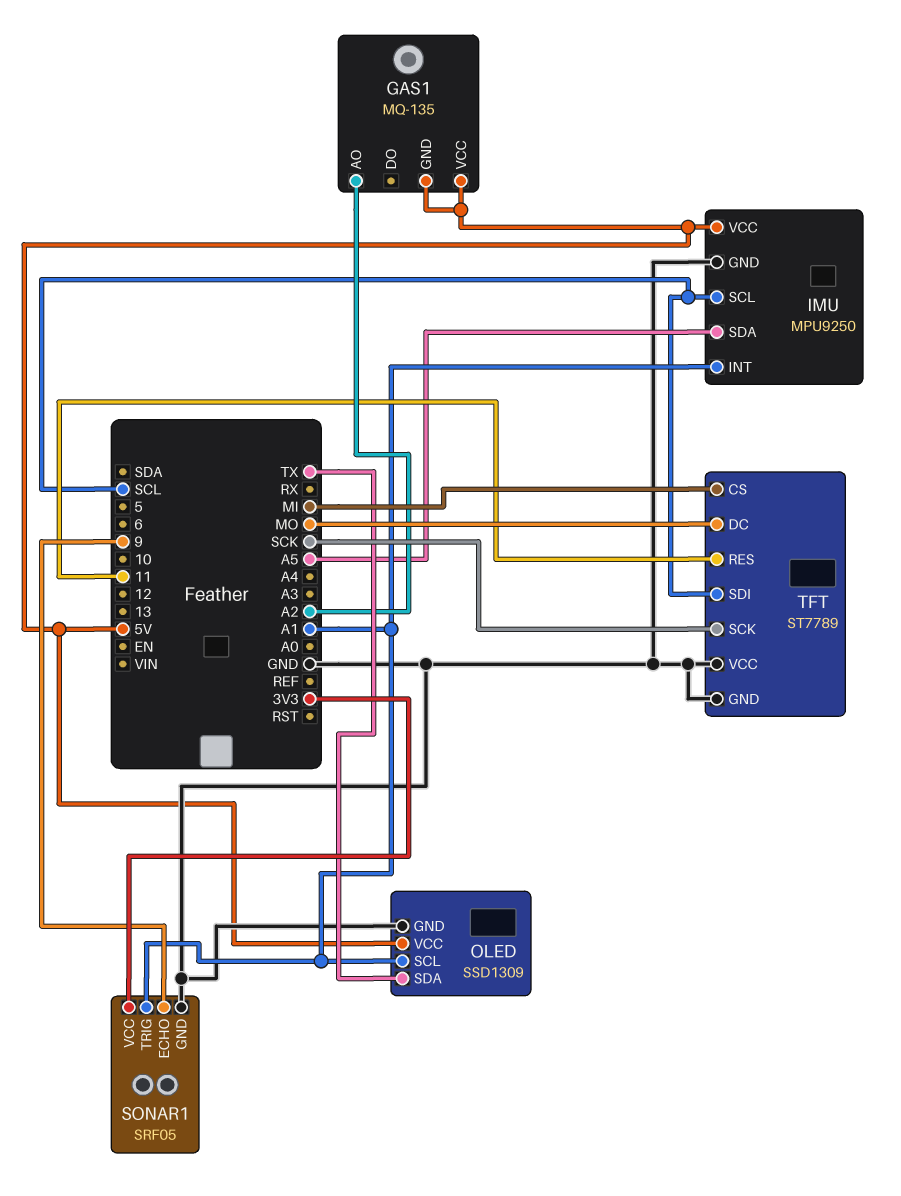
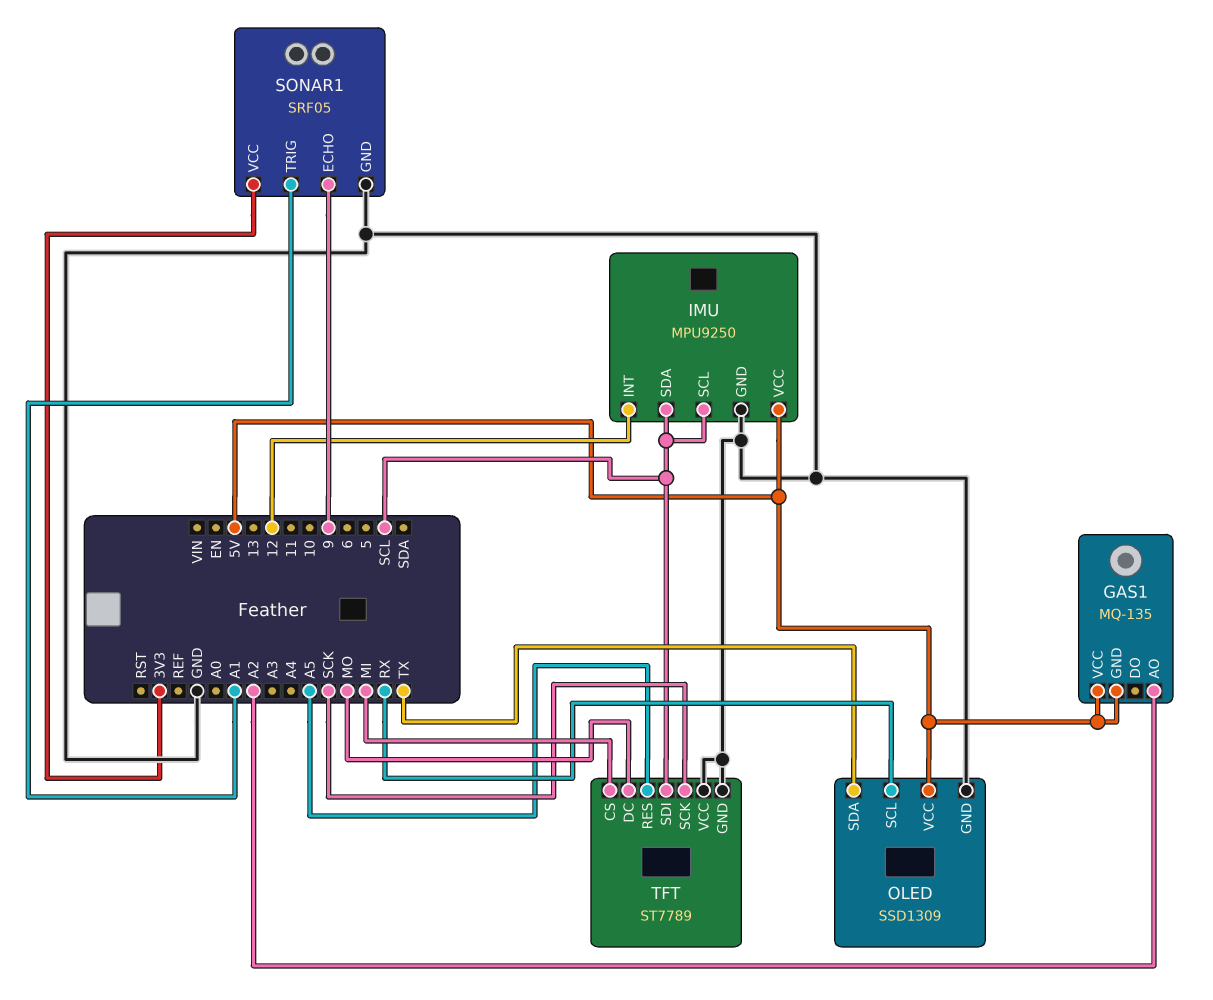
IMU pin INT: A1 -> 12
IMU pin SDA: A5 -> SCL
OLED pin SCL: A1 -> RX
TFT pin RES: 11 -> A5

